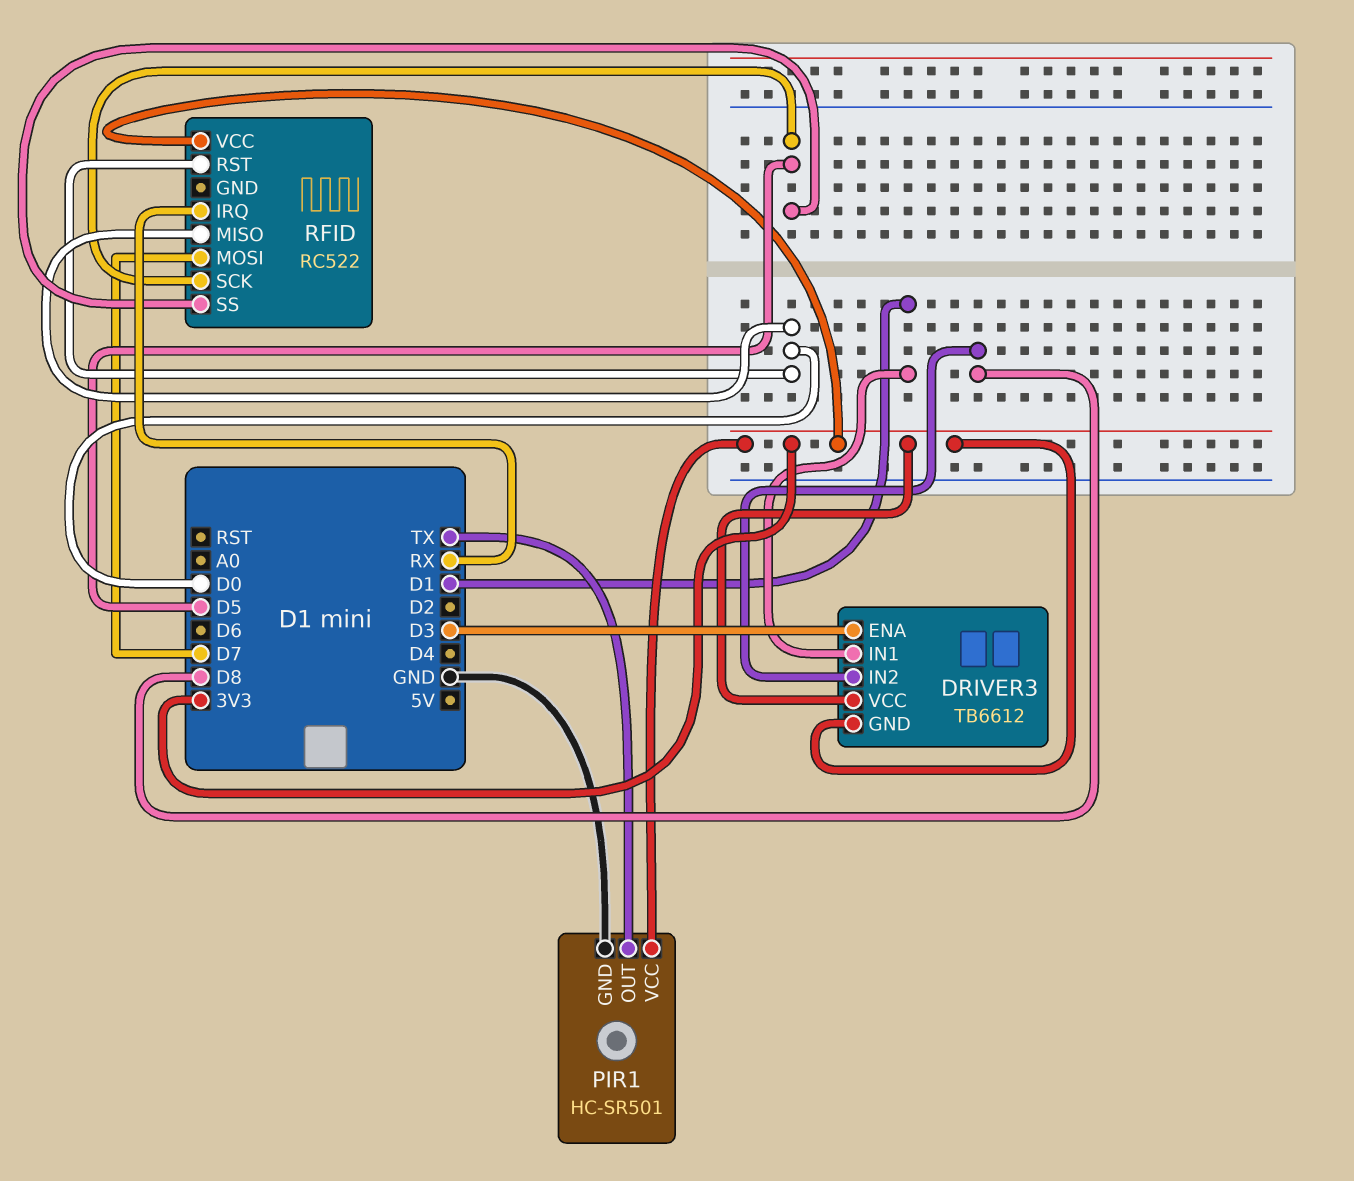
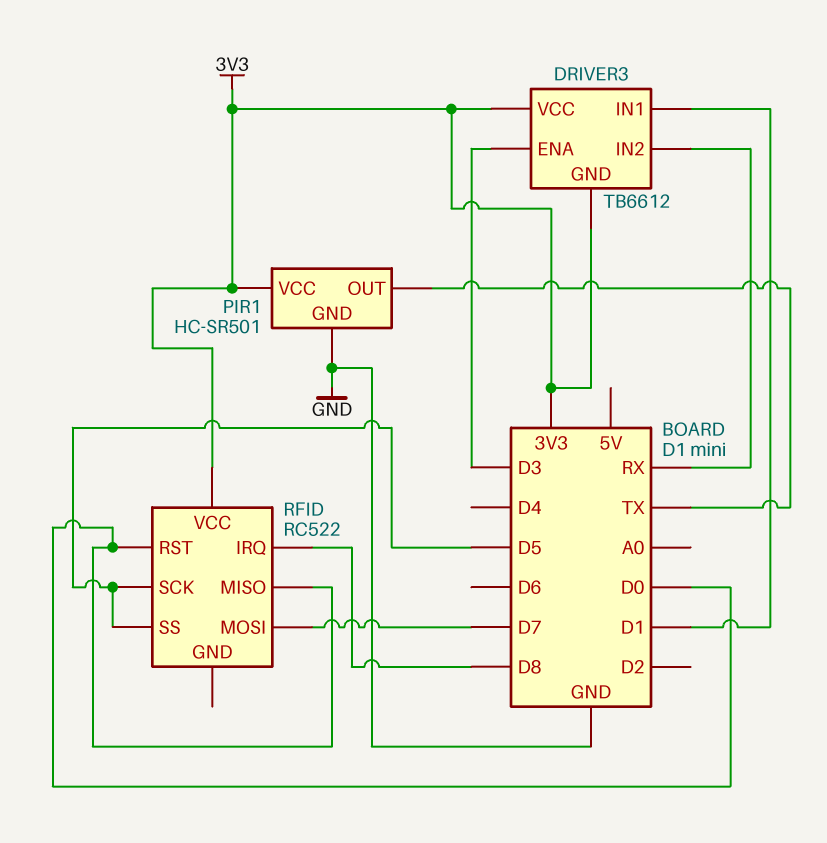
DRIVER3 pin IN2: D8 -> RX
RFID pin IRQ: RX -> D8

